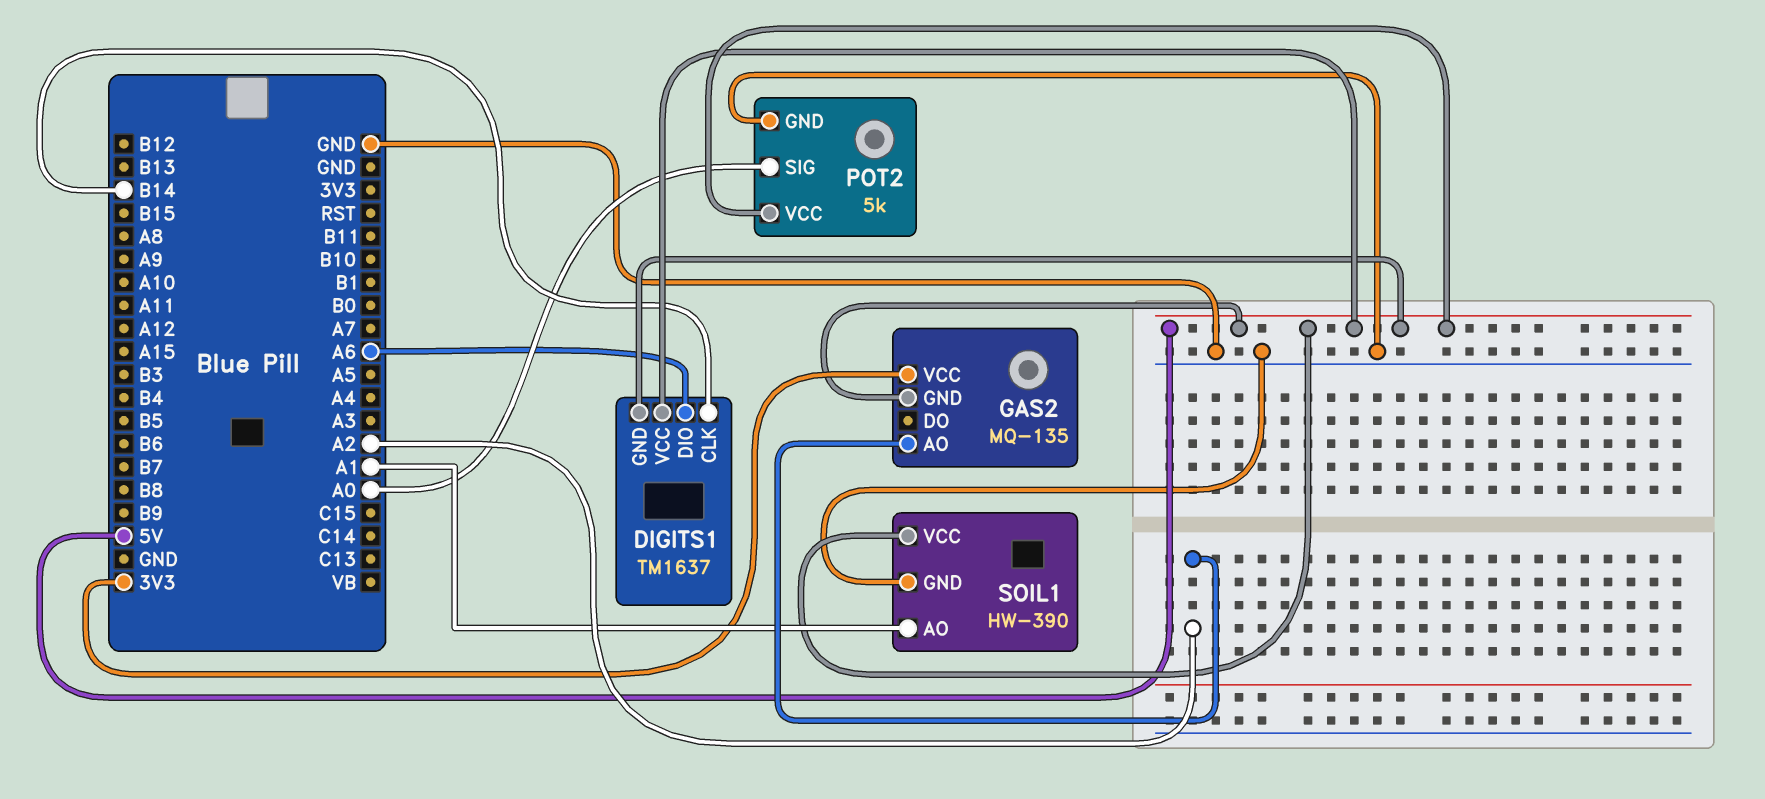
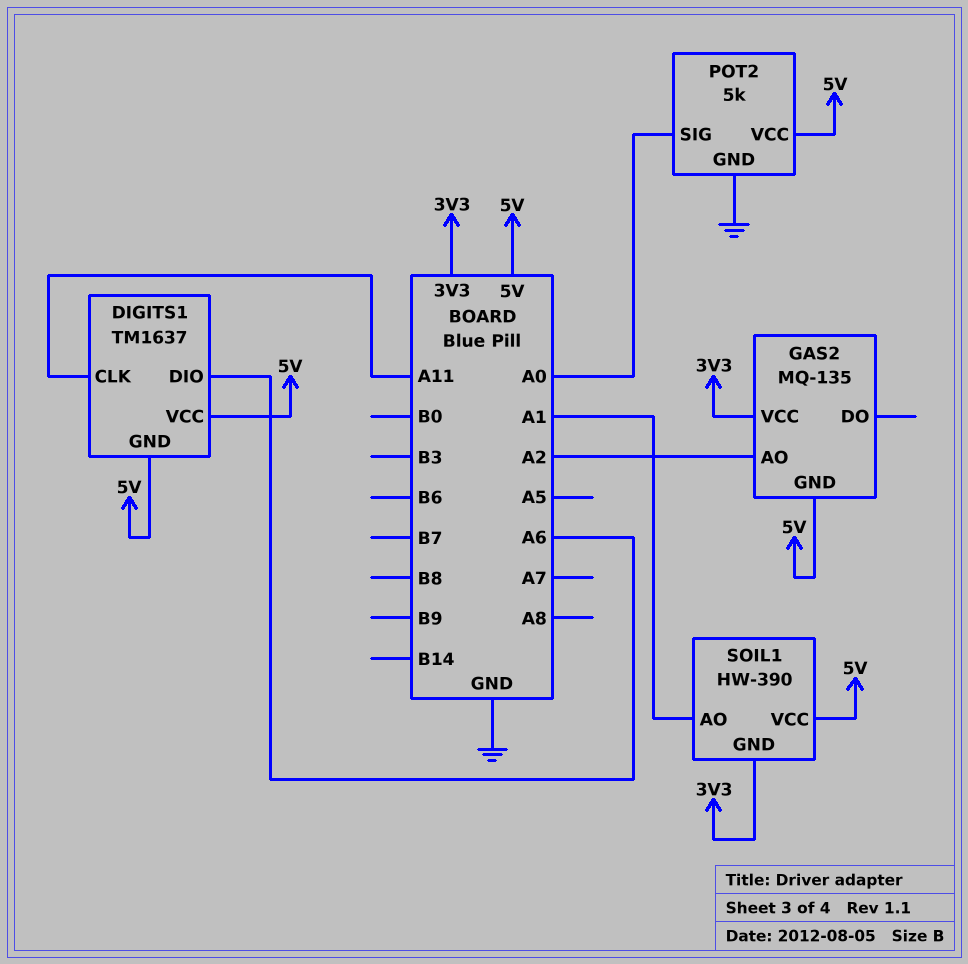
DIGITS1 pin CLK: B14 -> A11
SOIL1 pin GND: GND -> 3V3

